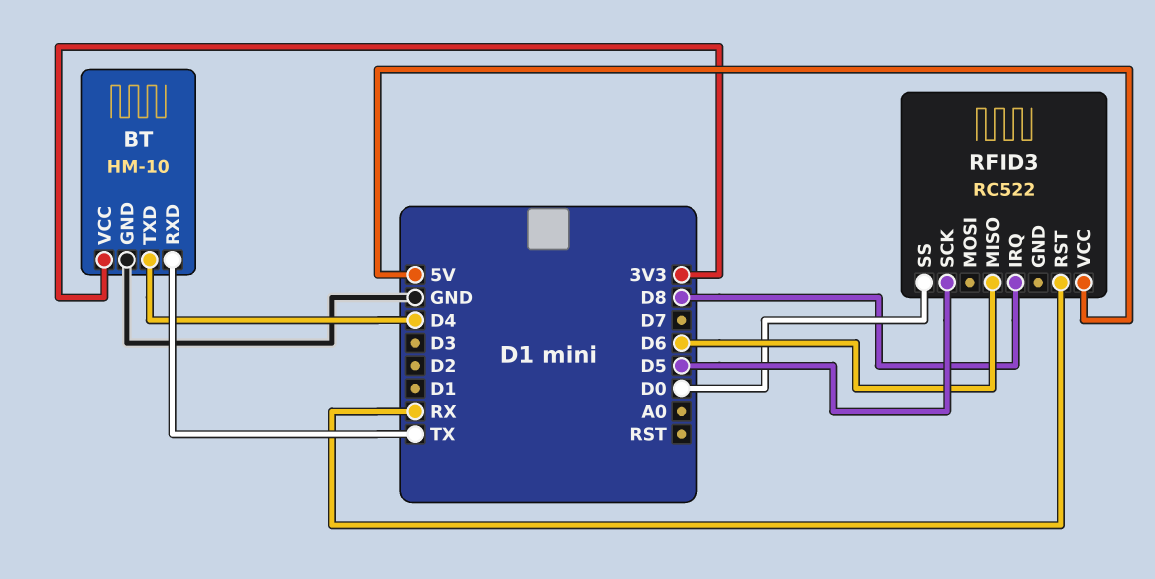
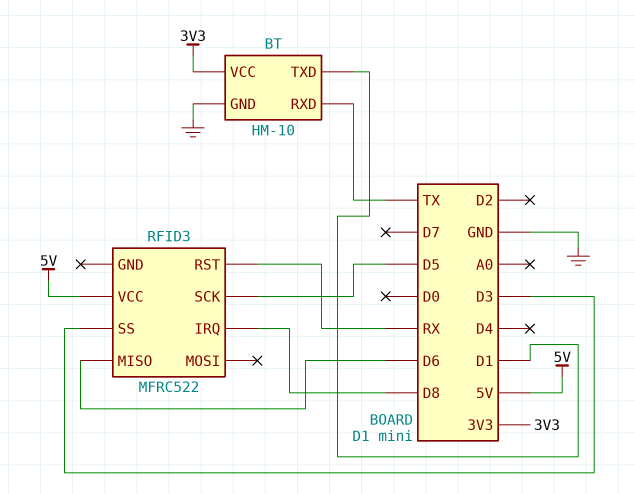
BT pin TXD: D4 -> D1
RFID3: RC522 -> MFRC522
RFID3 pin SS: D0 -> D3

